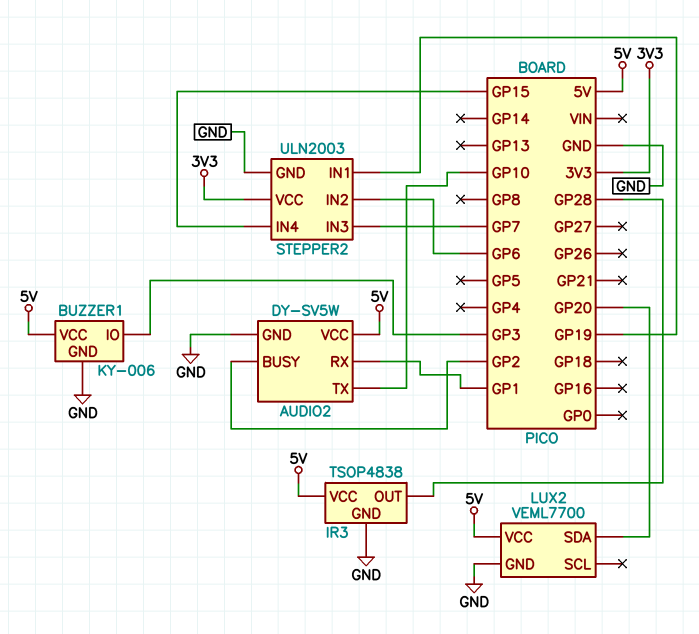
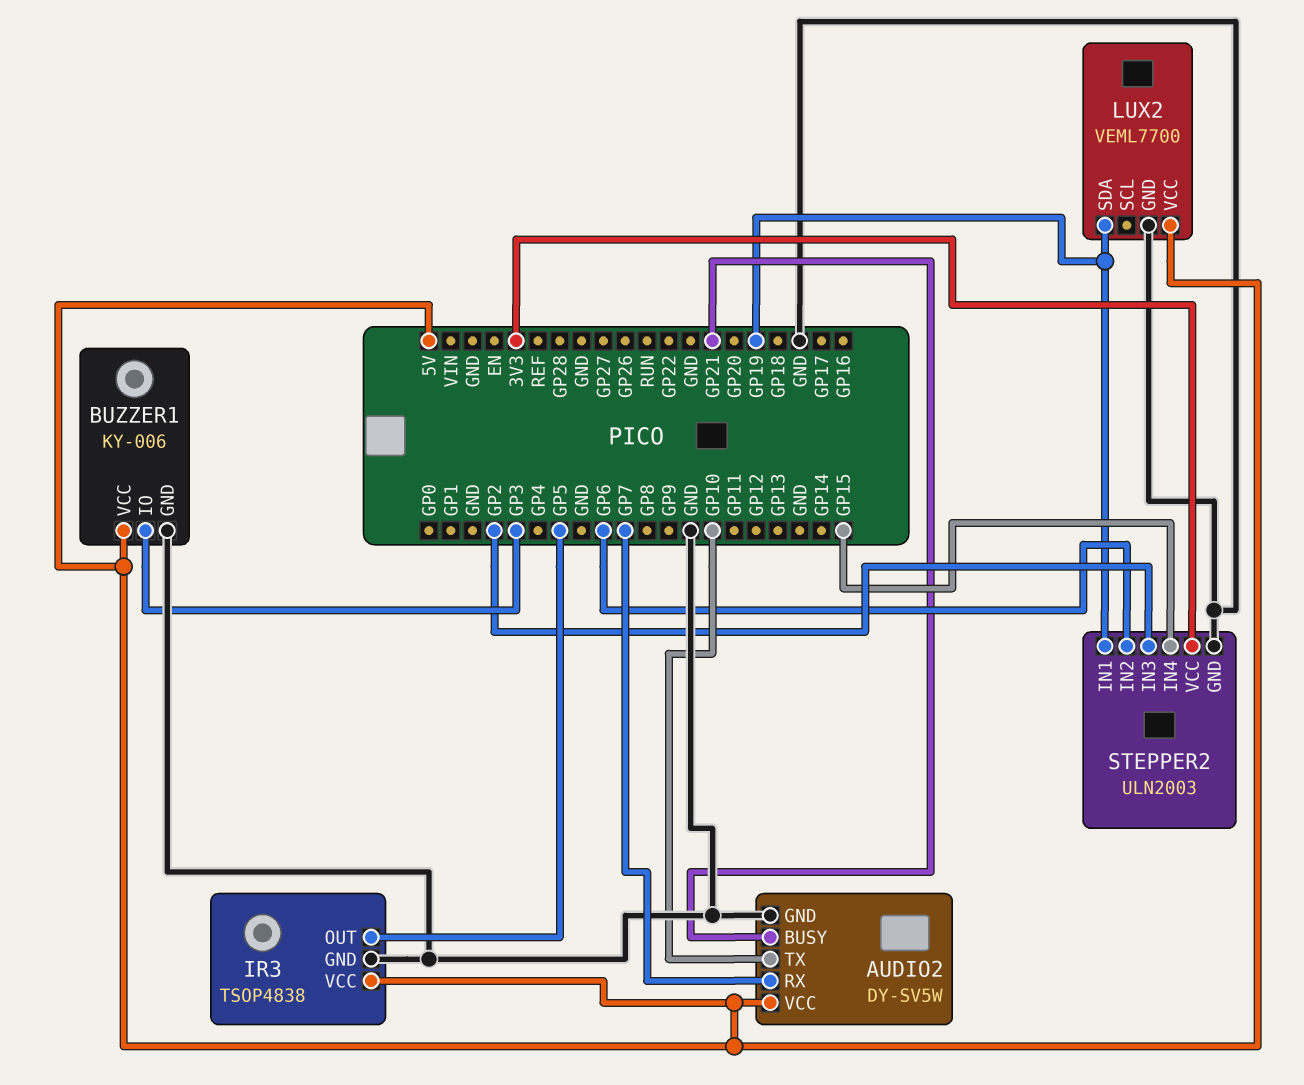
AUDIO2 pin BUSY: GP2 -> GP21
AUDIO2 pin RX: GP1 -> GP7
IR3 pin OUT: GP28 -> GP5
LUX2 pin SDA: GP20 -> GP19
STEPPER2 pin IN3: GP7 -> GP2

